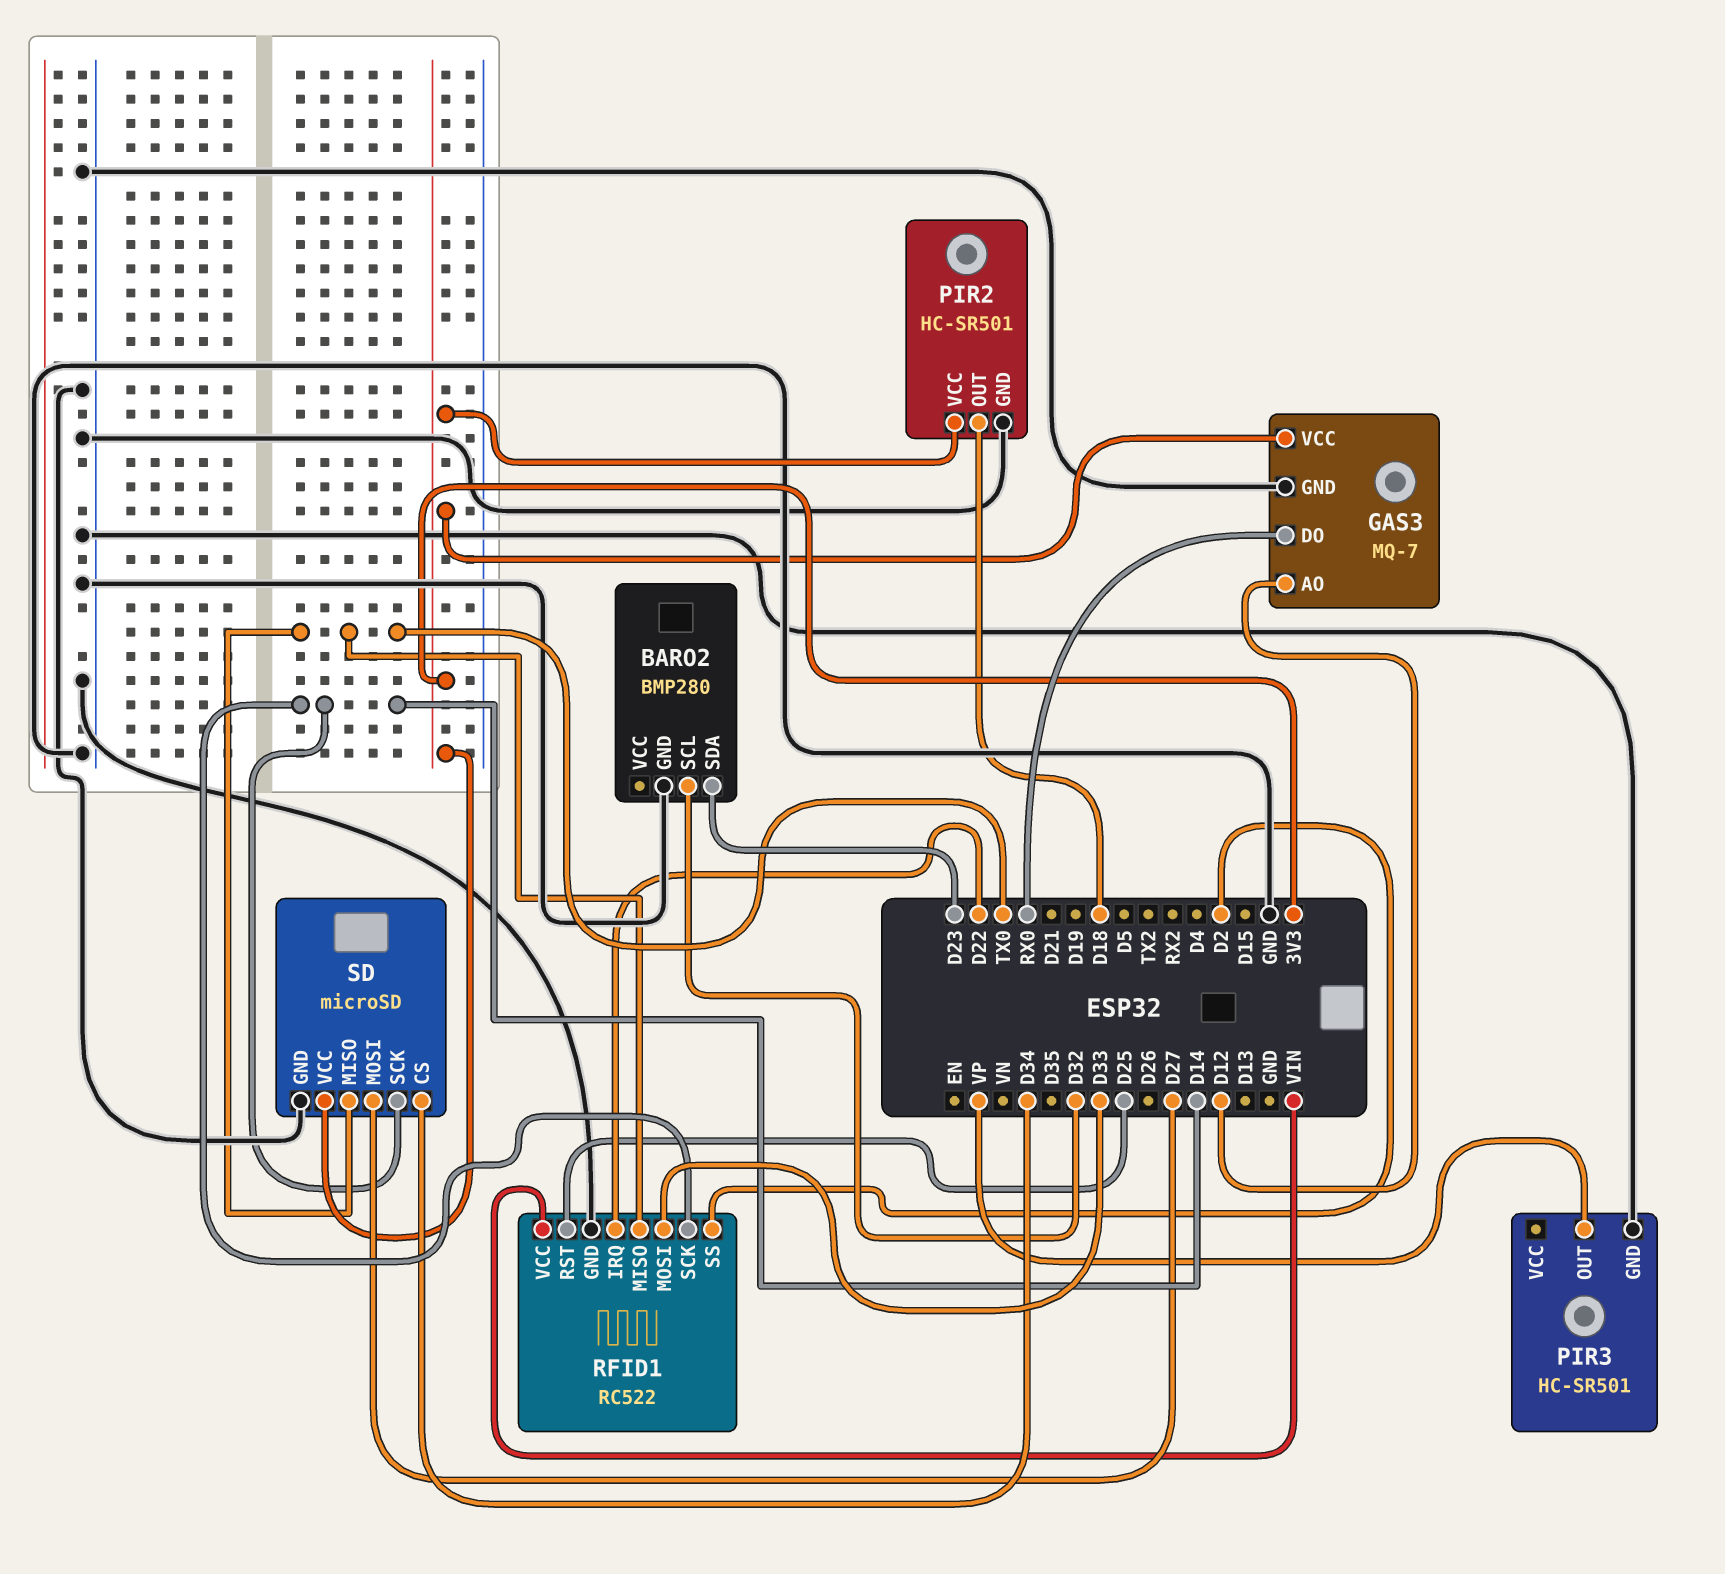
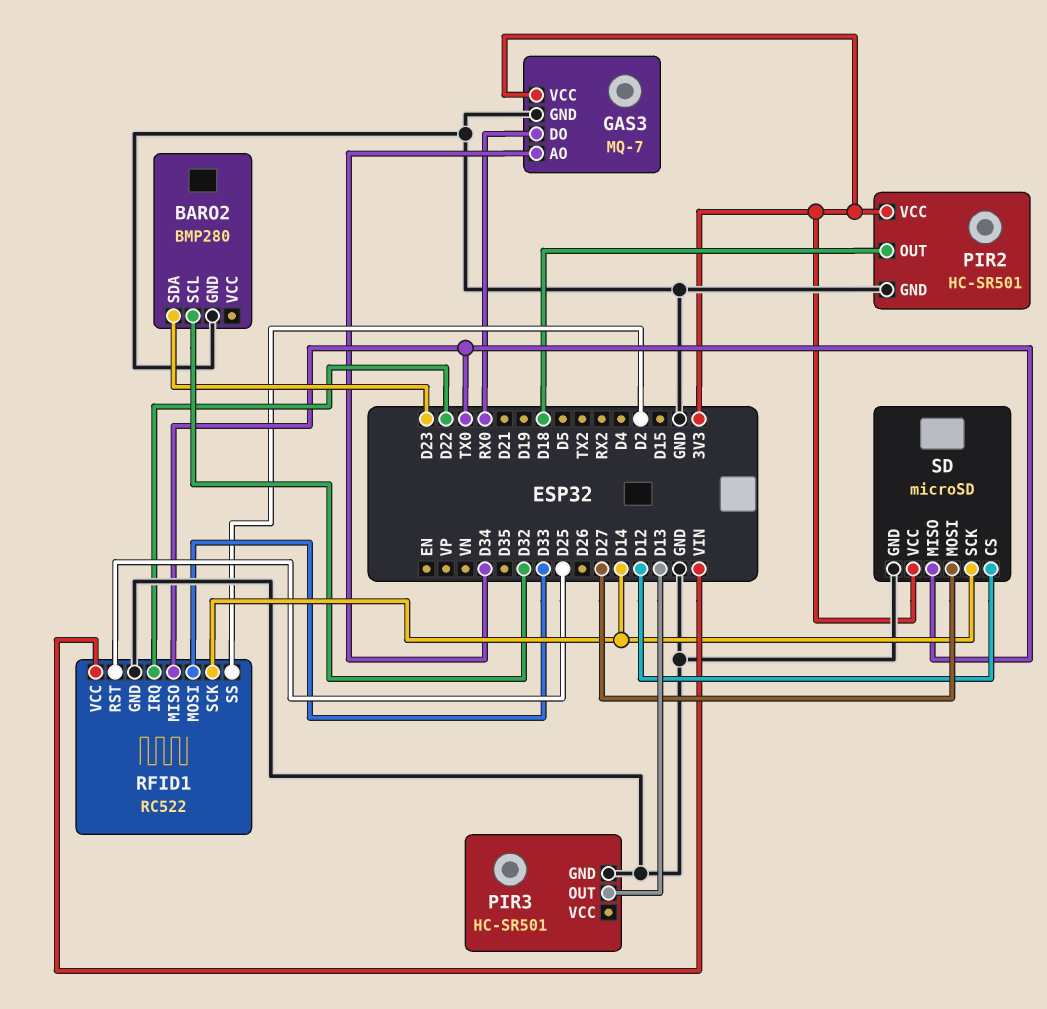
GAS3 pin AO: D12 -> D34
PIR3 pin OUT: VP -> D13
SD pin CS: D34 -> D12

